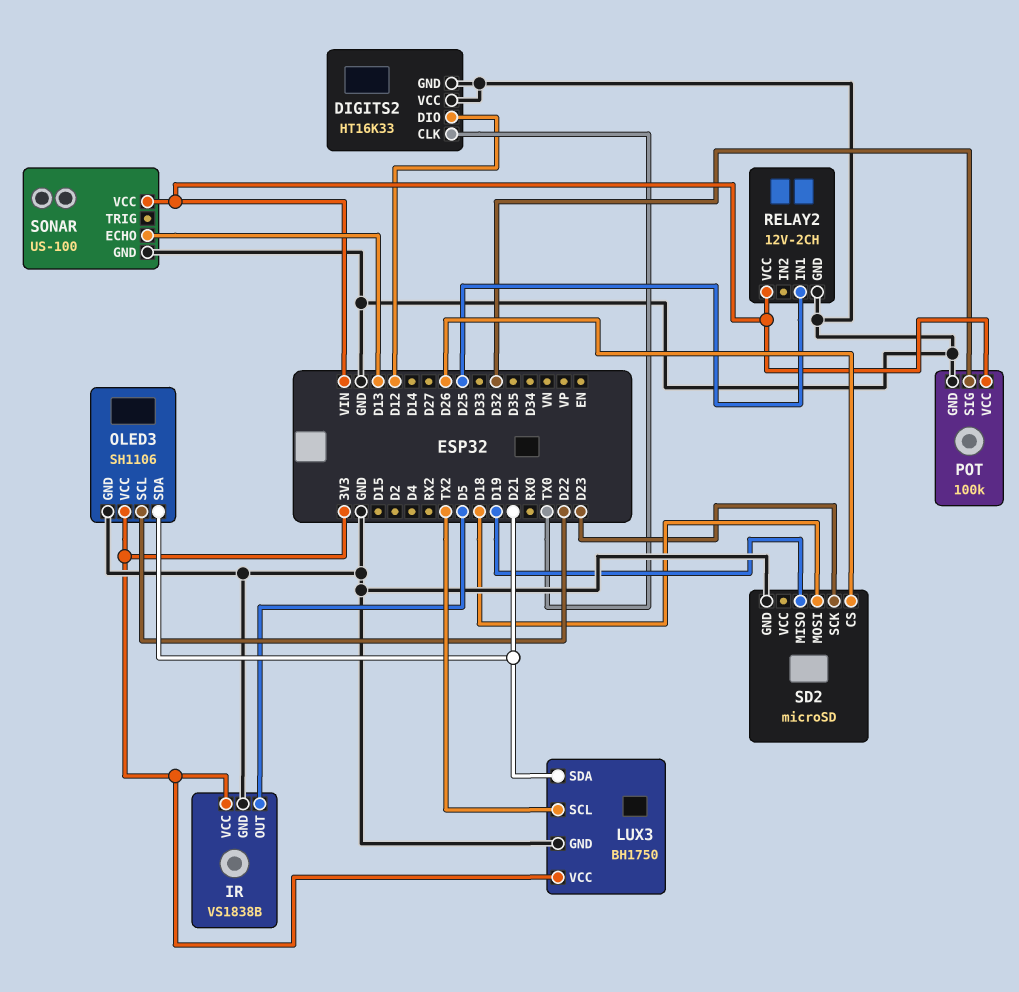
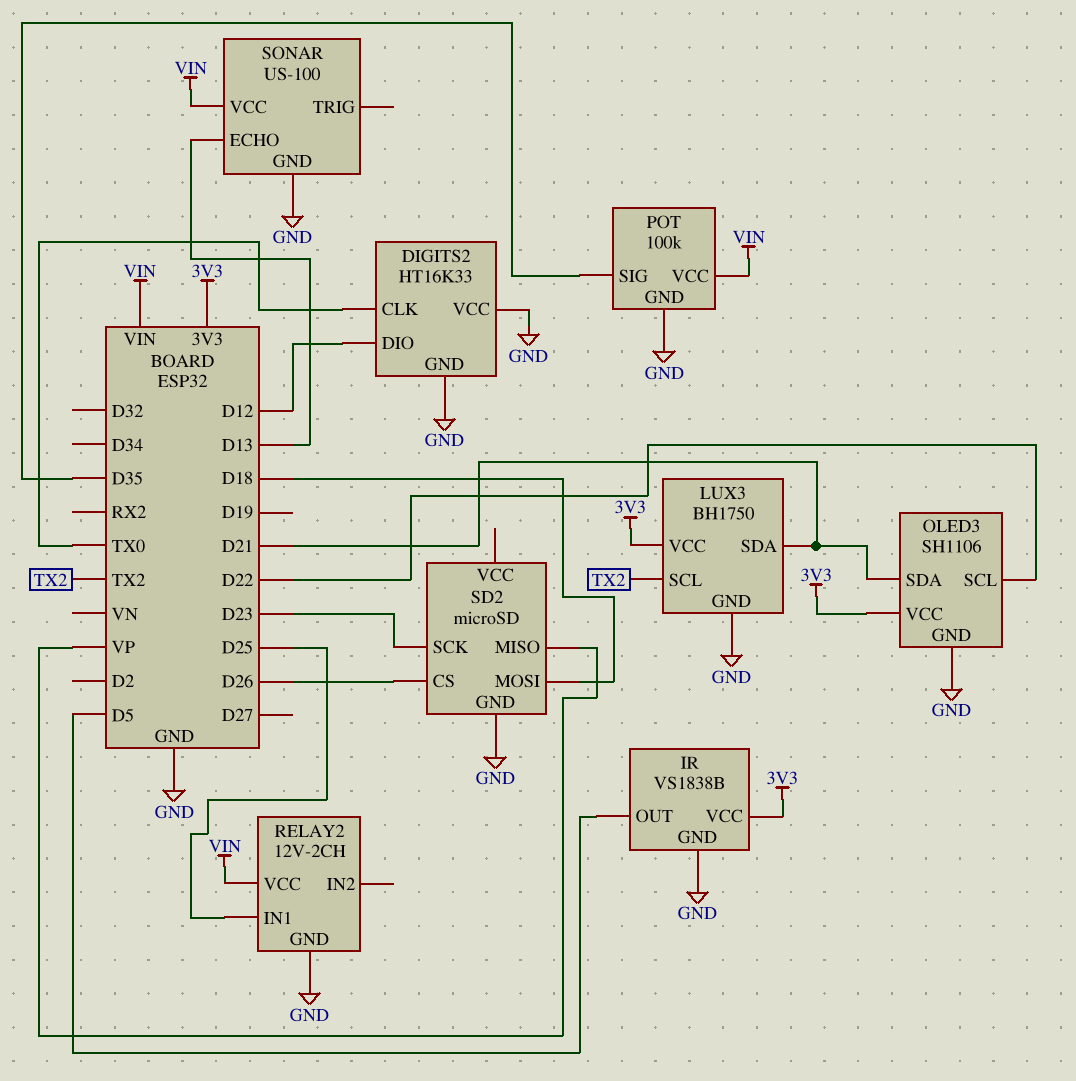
POT pin SIG: D32 -> D35
SD2 pin MISO: D19 -> VP

